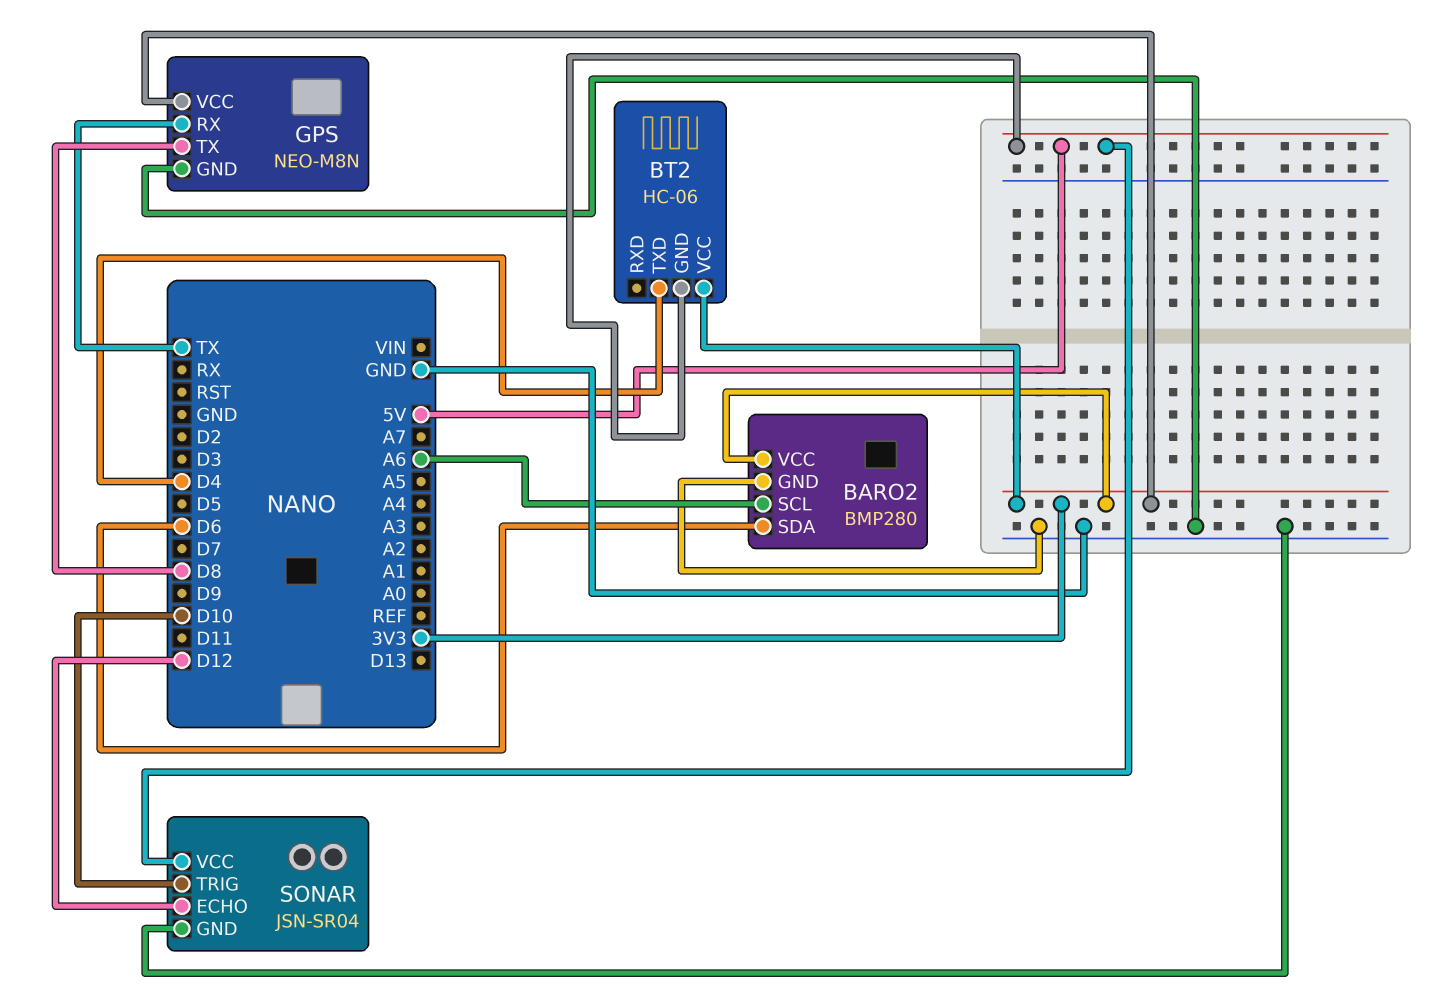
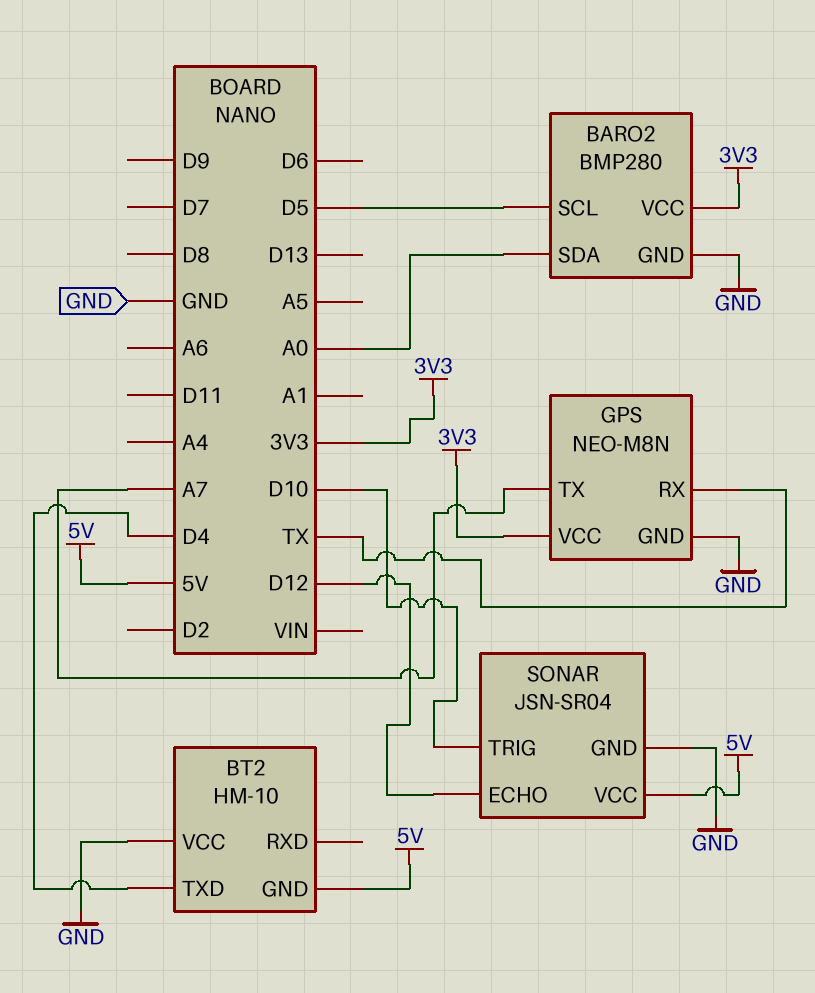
BARO2 pin SCL: A6 -> D5
BARO2 pin SDA: D6 -> A0
BT2: HC-06 -> HM-10
BT2 pin VCC: 3V3 -> GND
GPS pin TX: D8 -> A7

